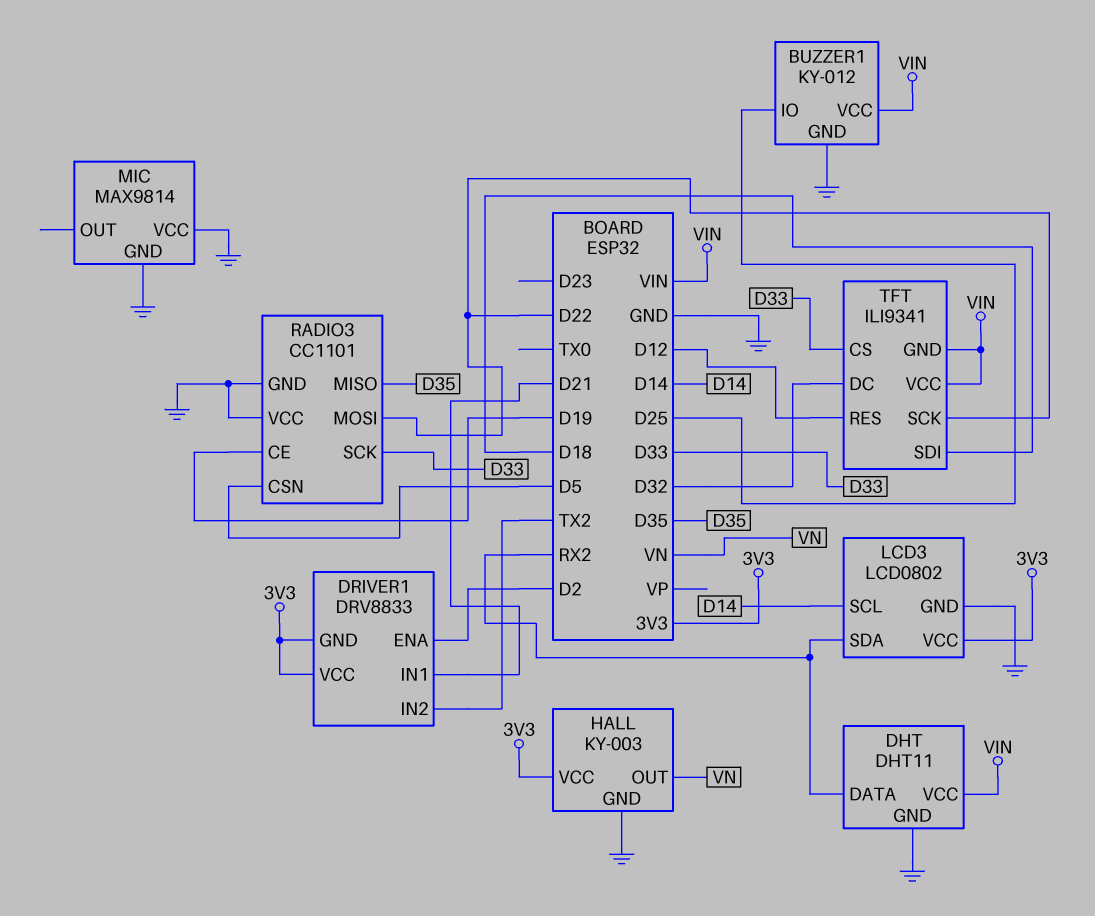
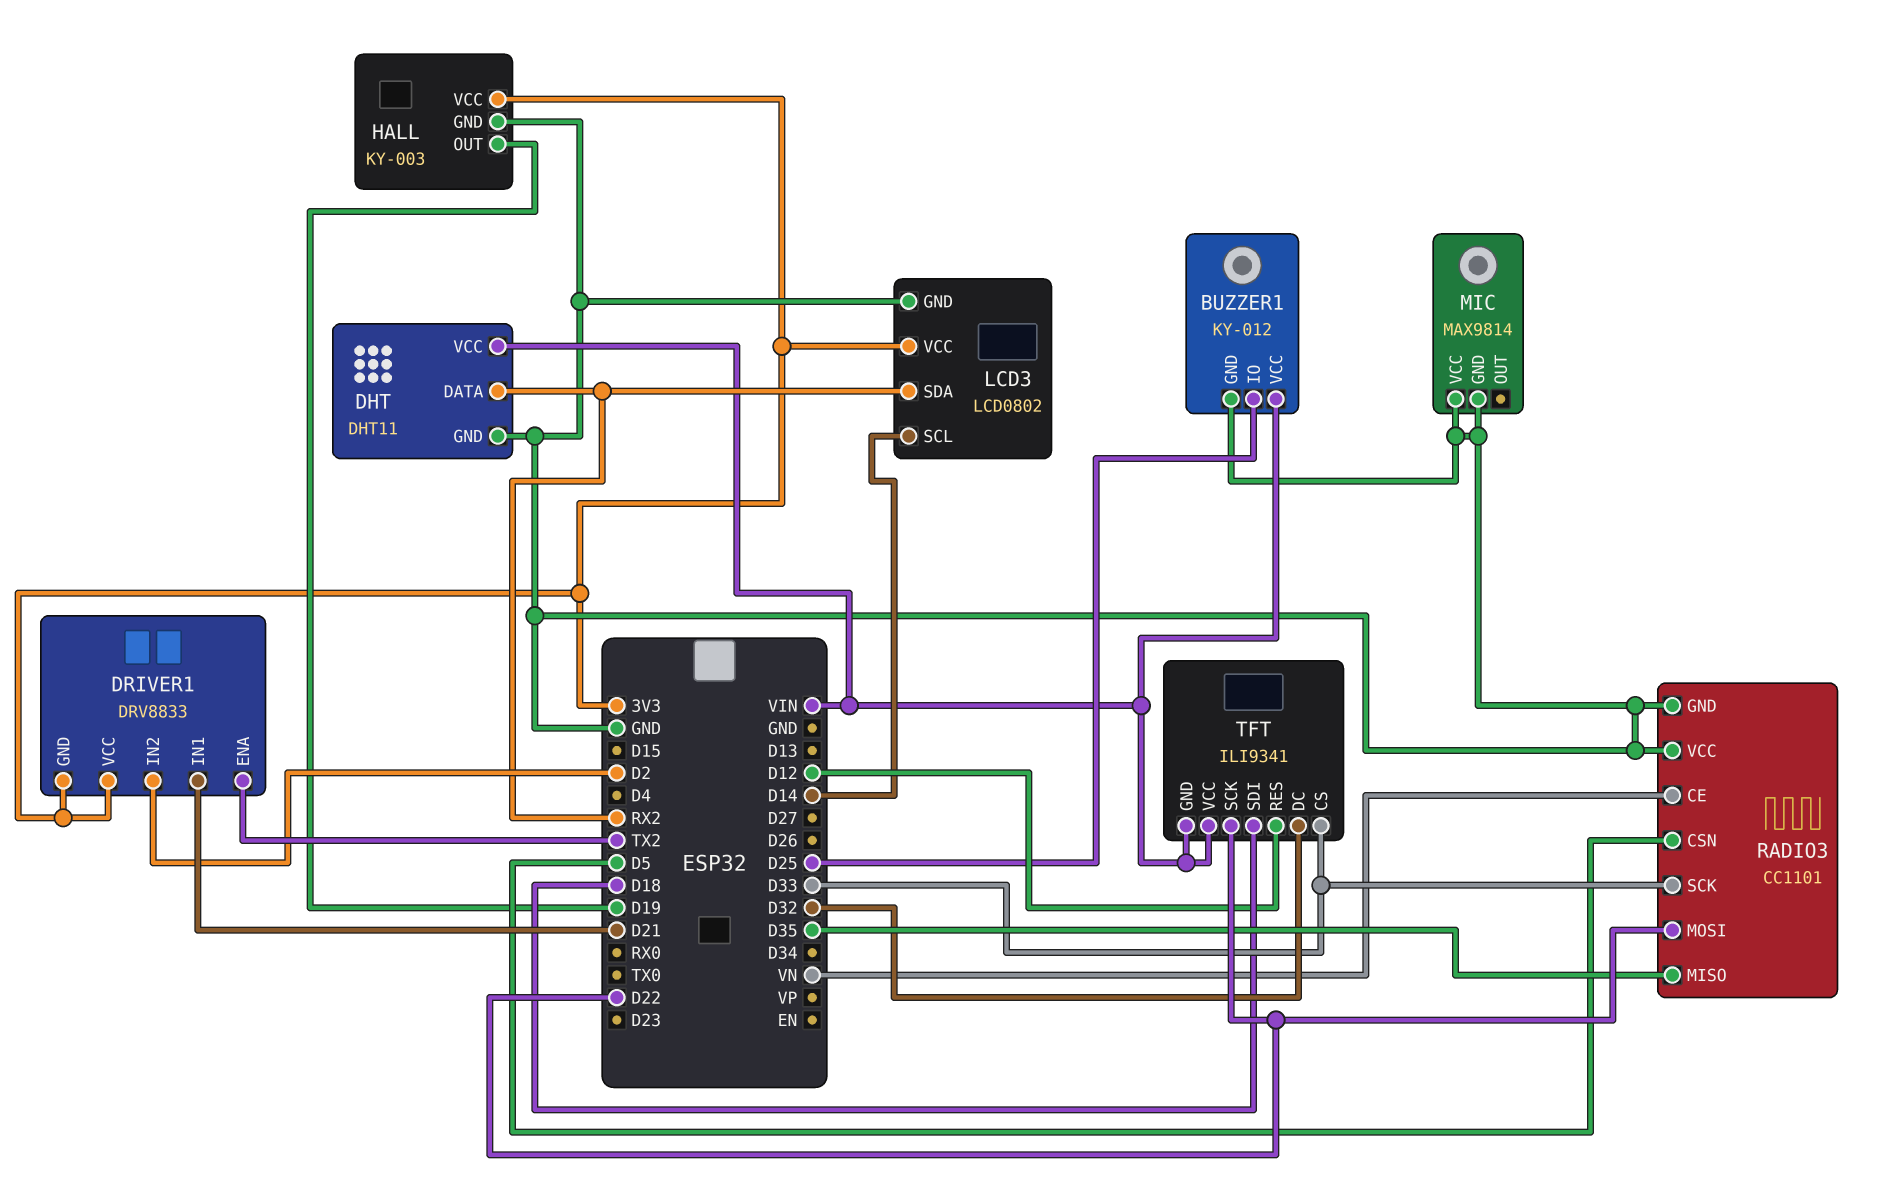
DRIVER1 pin ENA: D2 -> TX2
DRIVER1 pin IN2: TX2 -> D2
HALL pin OUT: VN -> D19
RADIO3 pin CE: D19 -> VN

